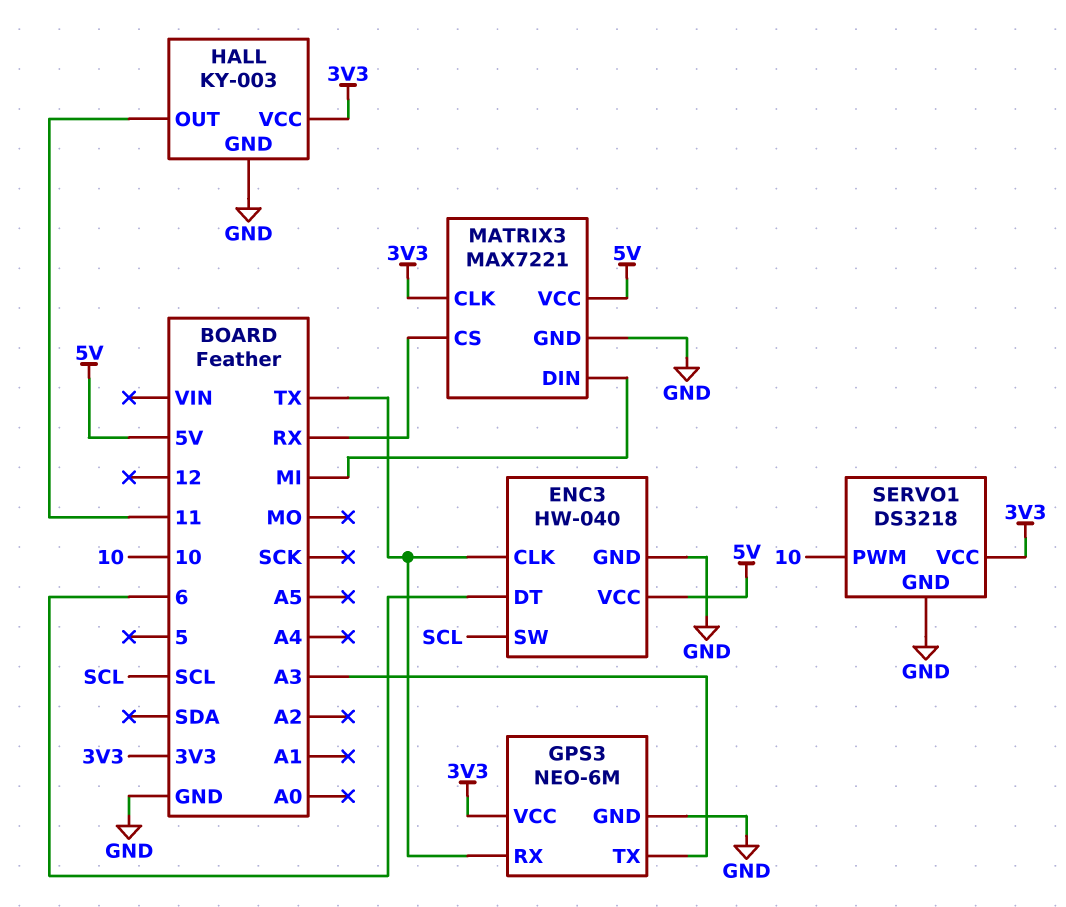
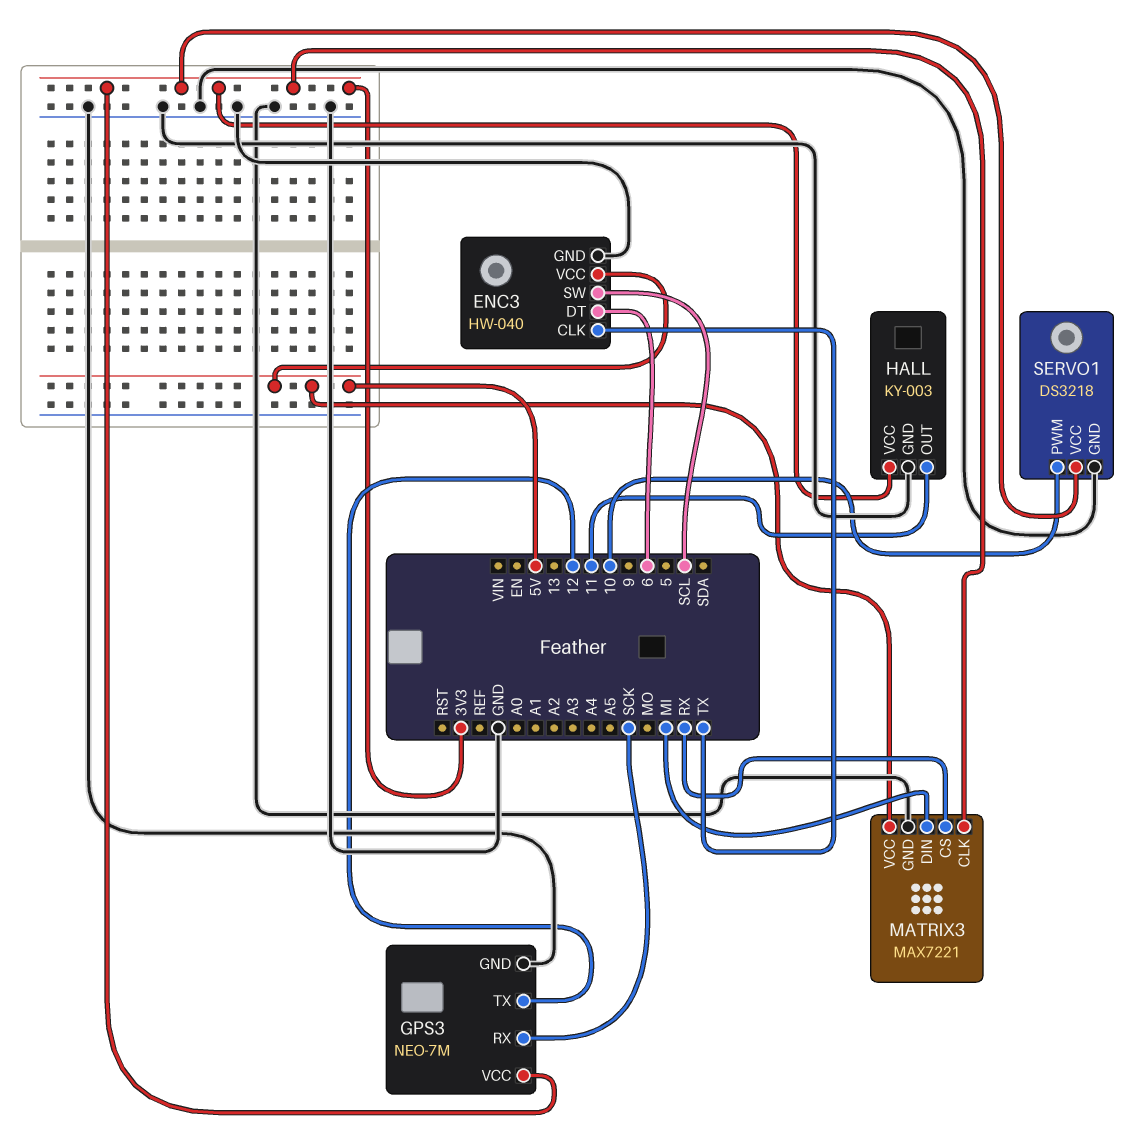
GPS3: NEO-6M -> NEO-7M
GPS3 pin RX: TX -> SCK
GPS3 pin TX: A3 -> 12

